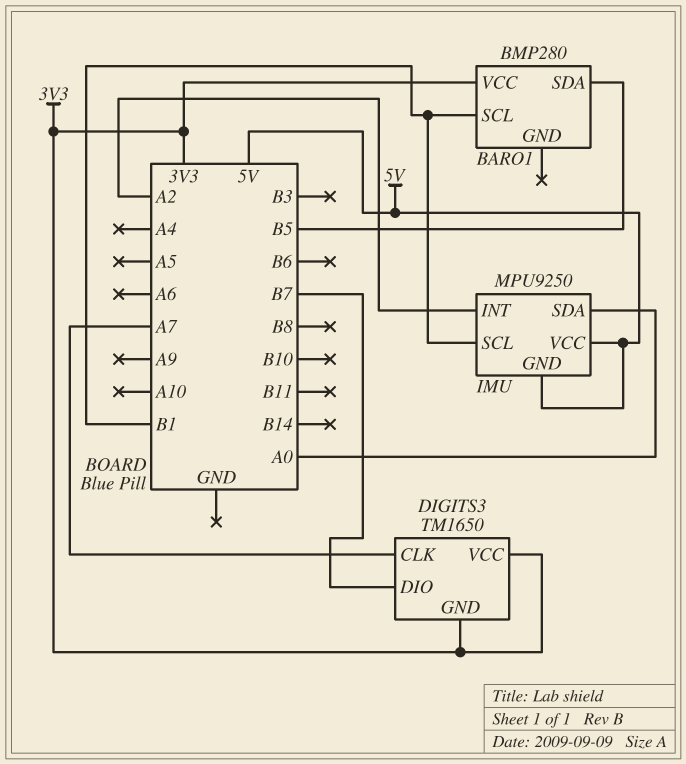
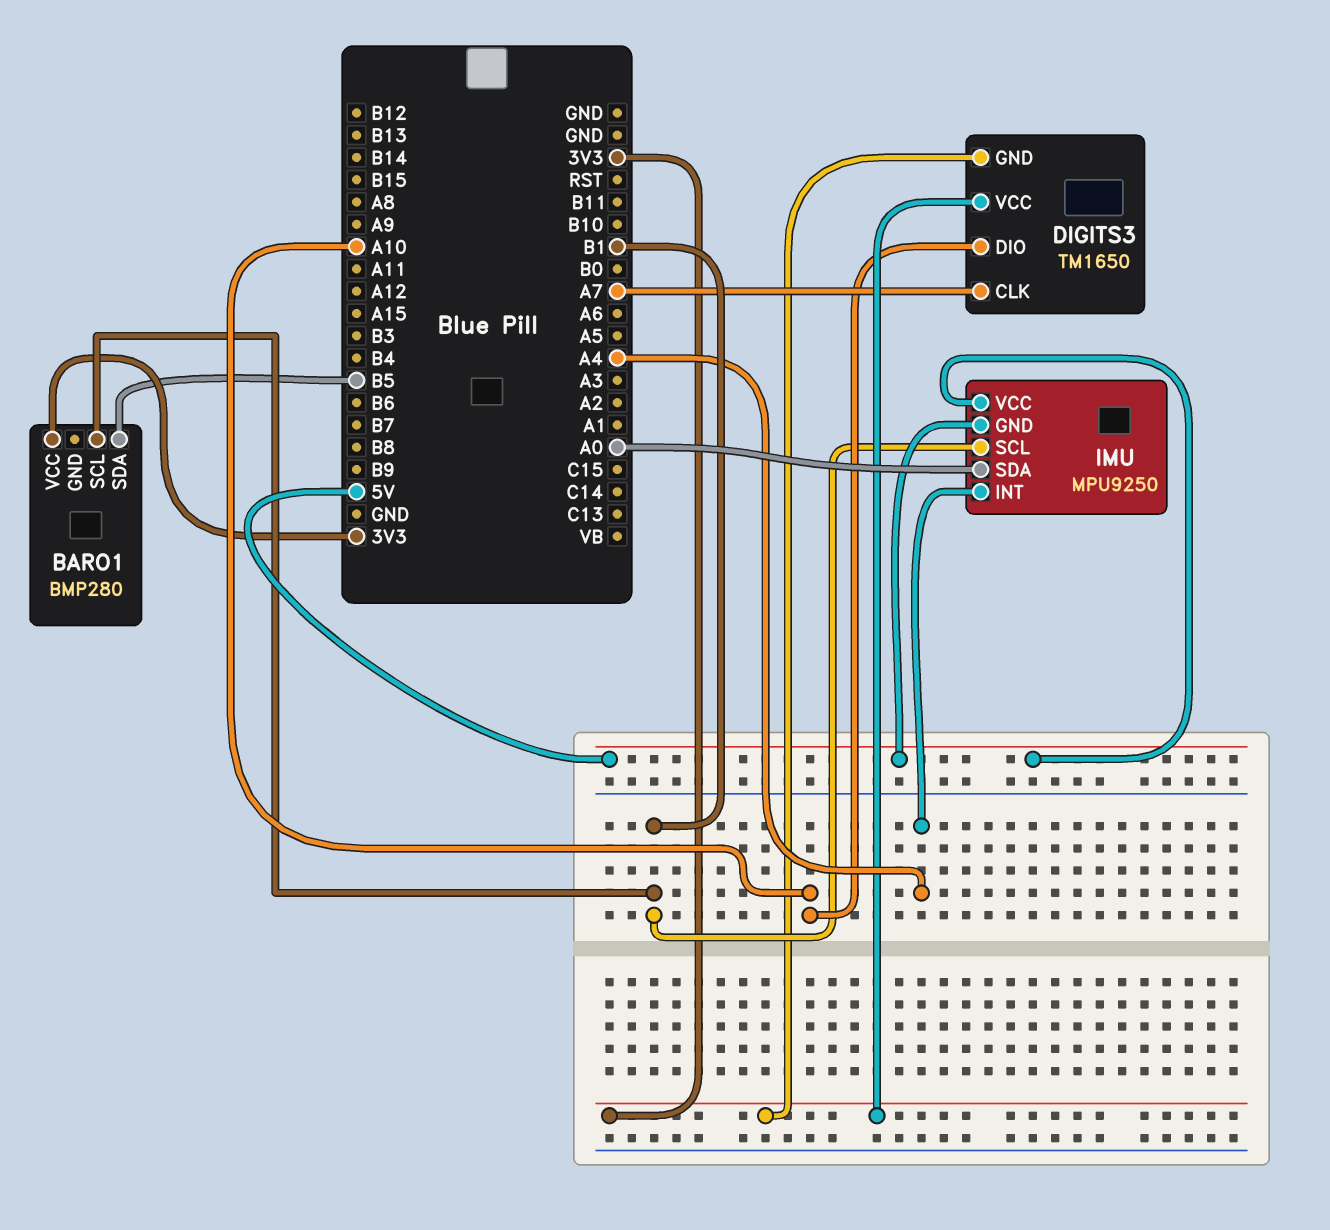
DIGITS3 pin DIO: B7 -> A10
IMU pin INT: A2 -> A4

